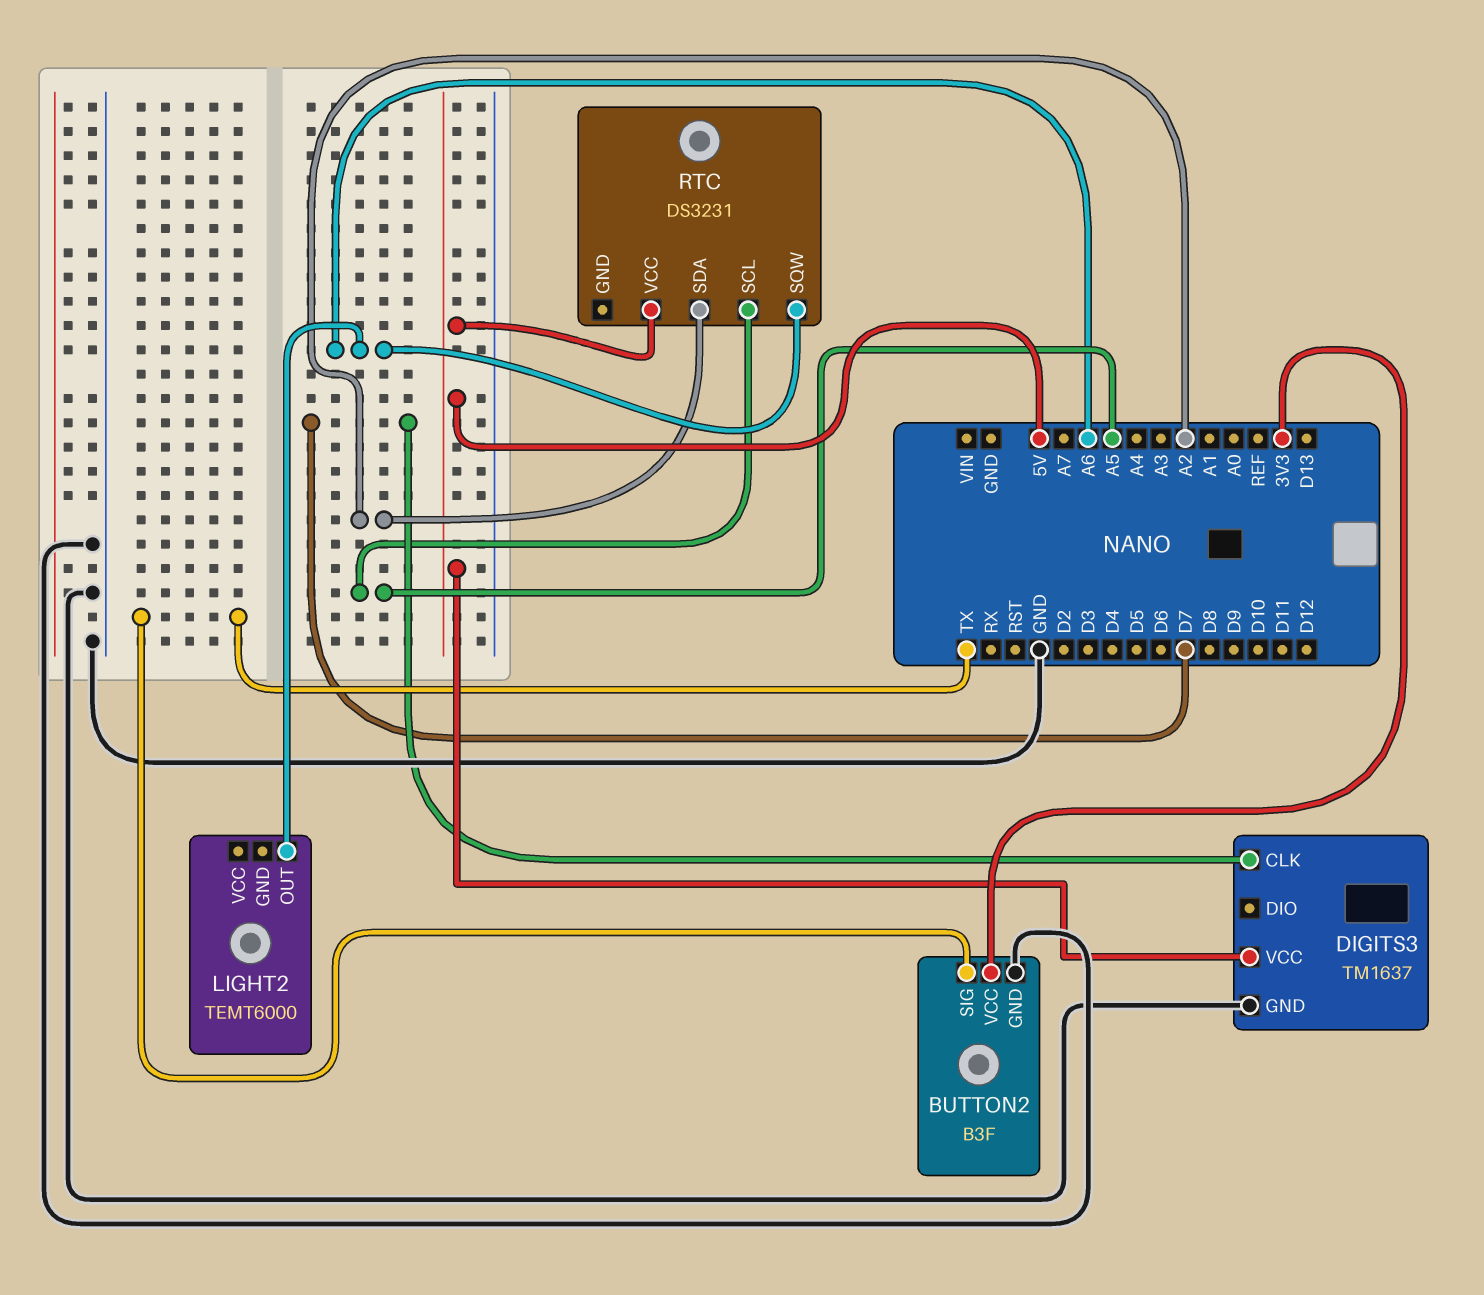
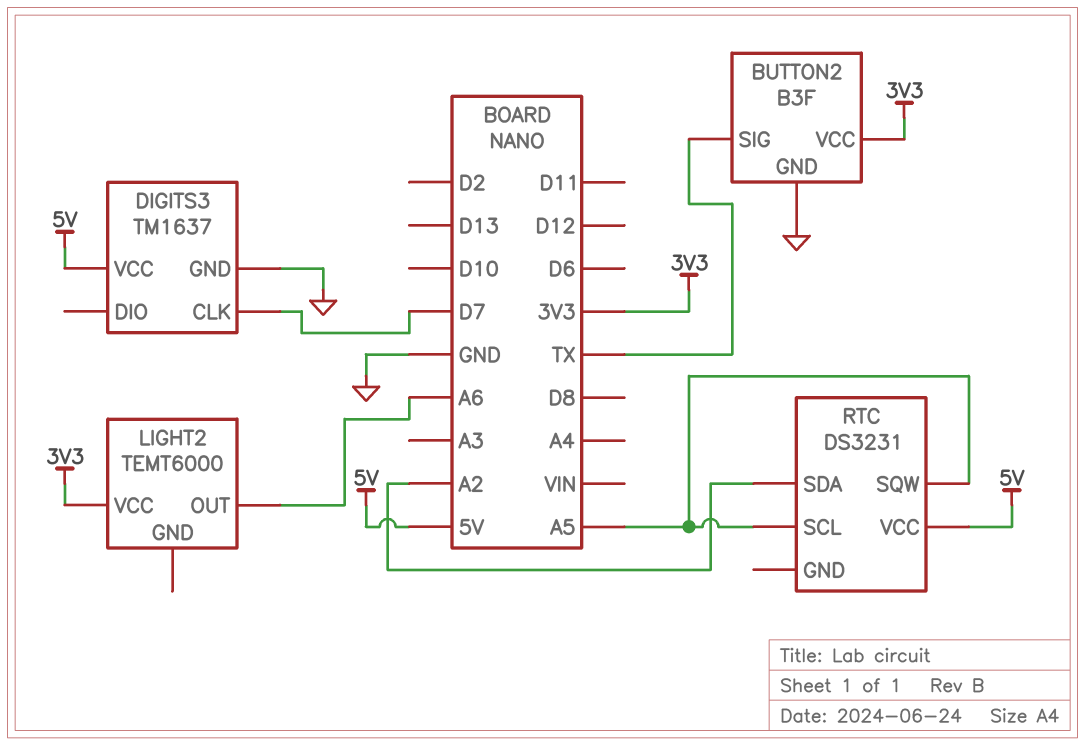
LIGHT2 pin VCC: none -> 3V3
RTC pin SQW: A6 -> A5

